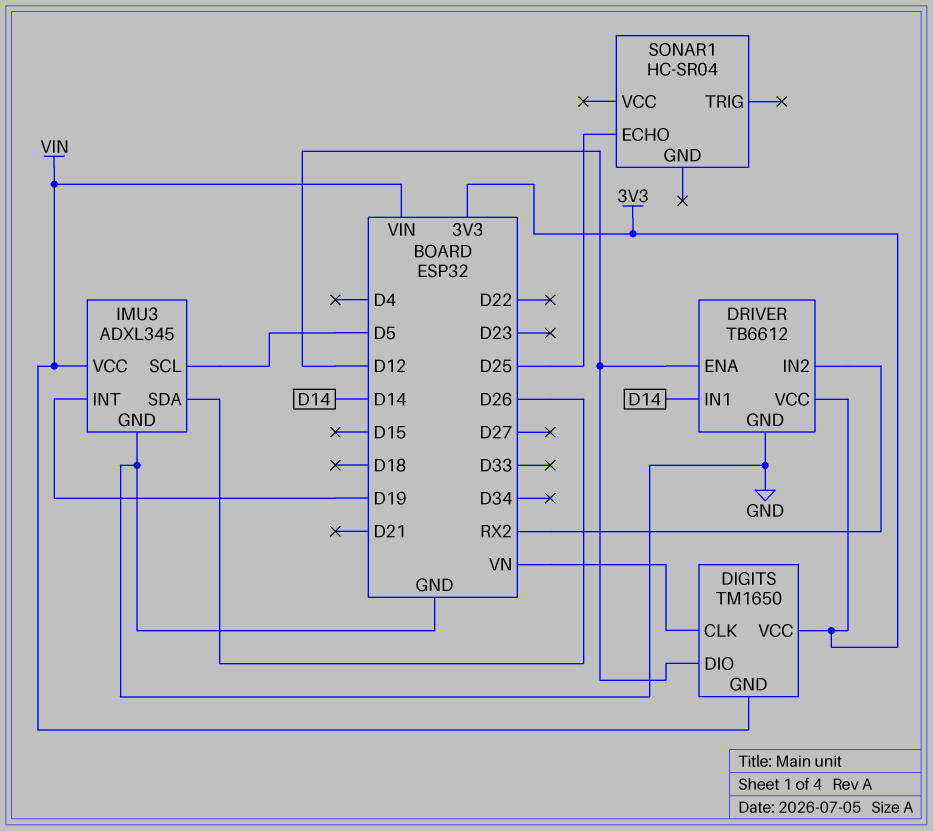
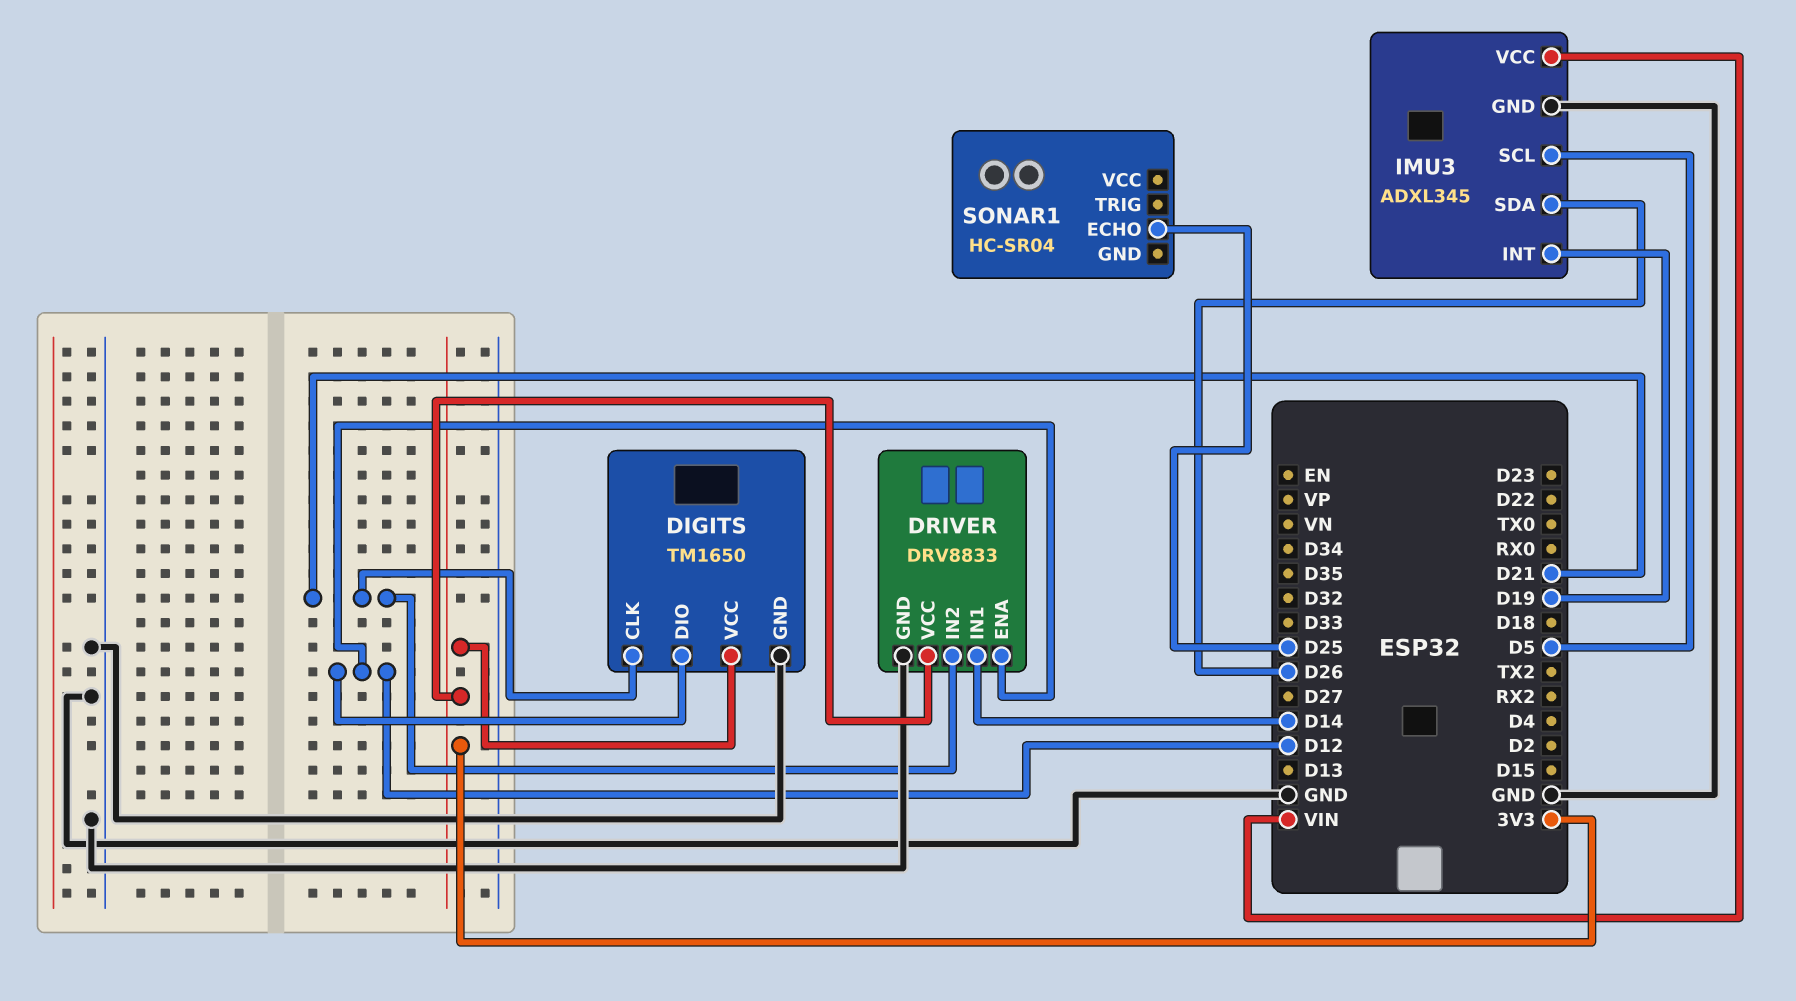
DIGITS pin CLK: VN -> D21
DIGITS pin GND: VIN -> GND
DRIVER: TB6612 -> DRV8833
DRIVER pin IN2: RX2 -> D21

